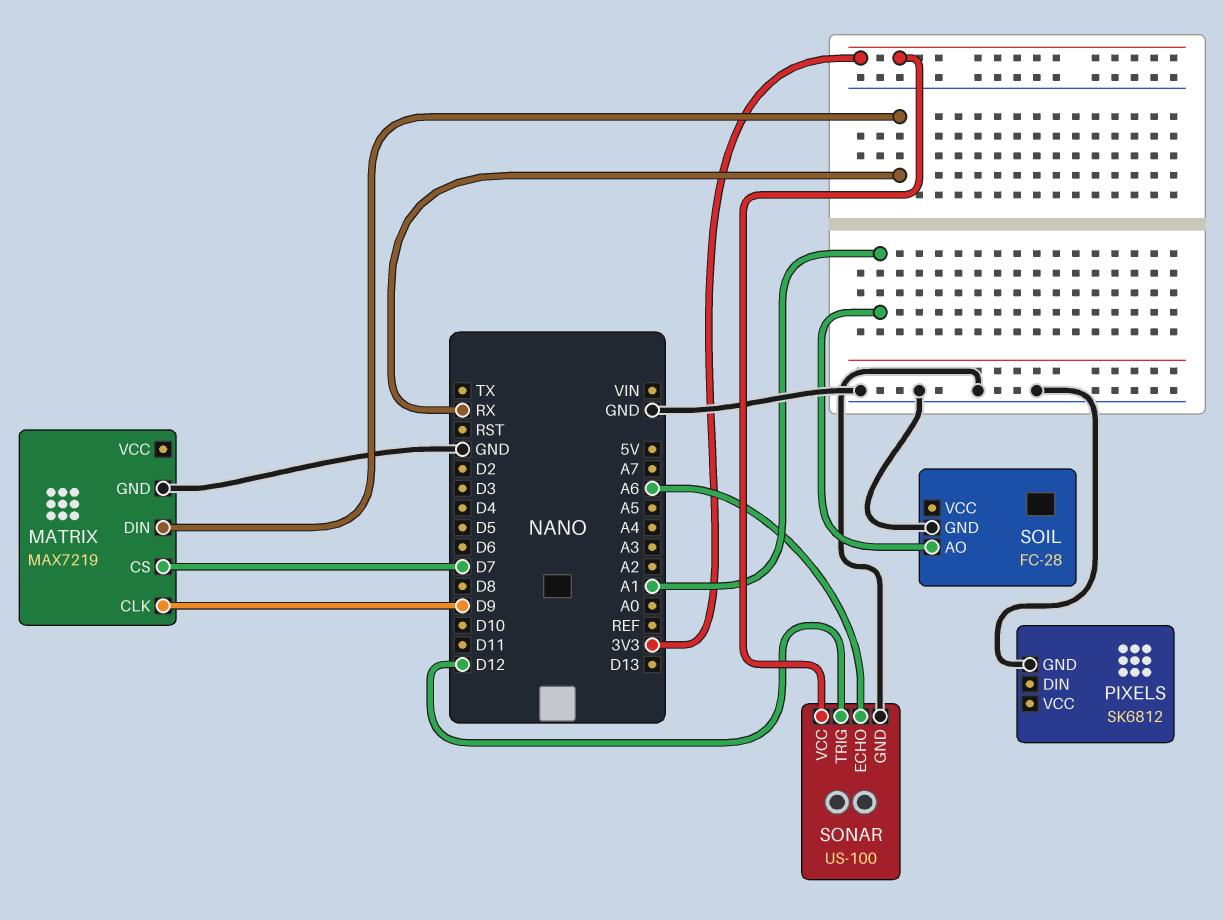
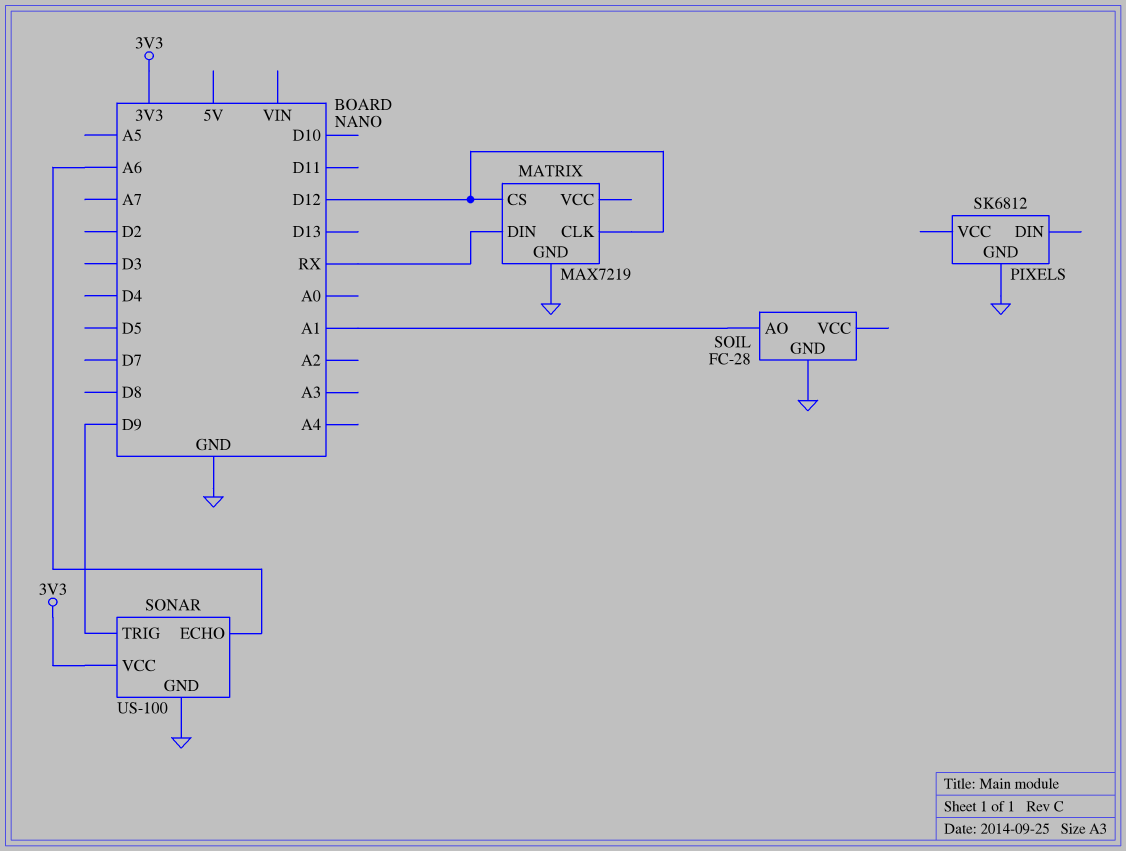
MATRIX pin CLK: D9 -> D12
MATRIX pin CS: D7 -> D12
SONAR pin TRIG: D12 -> D9

